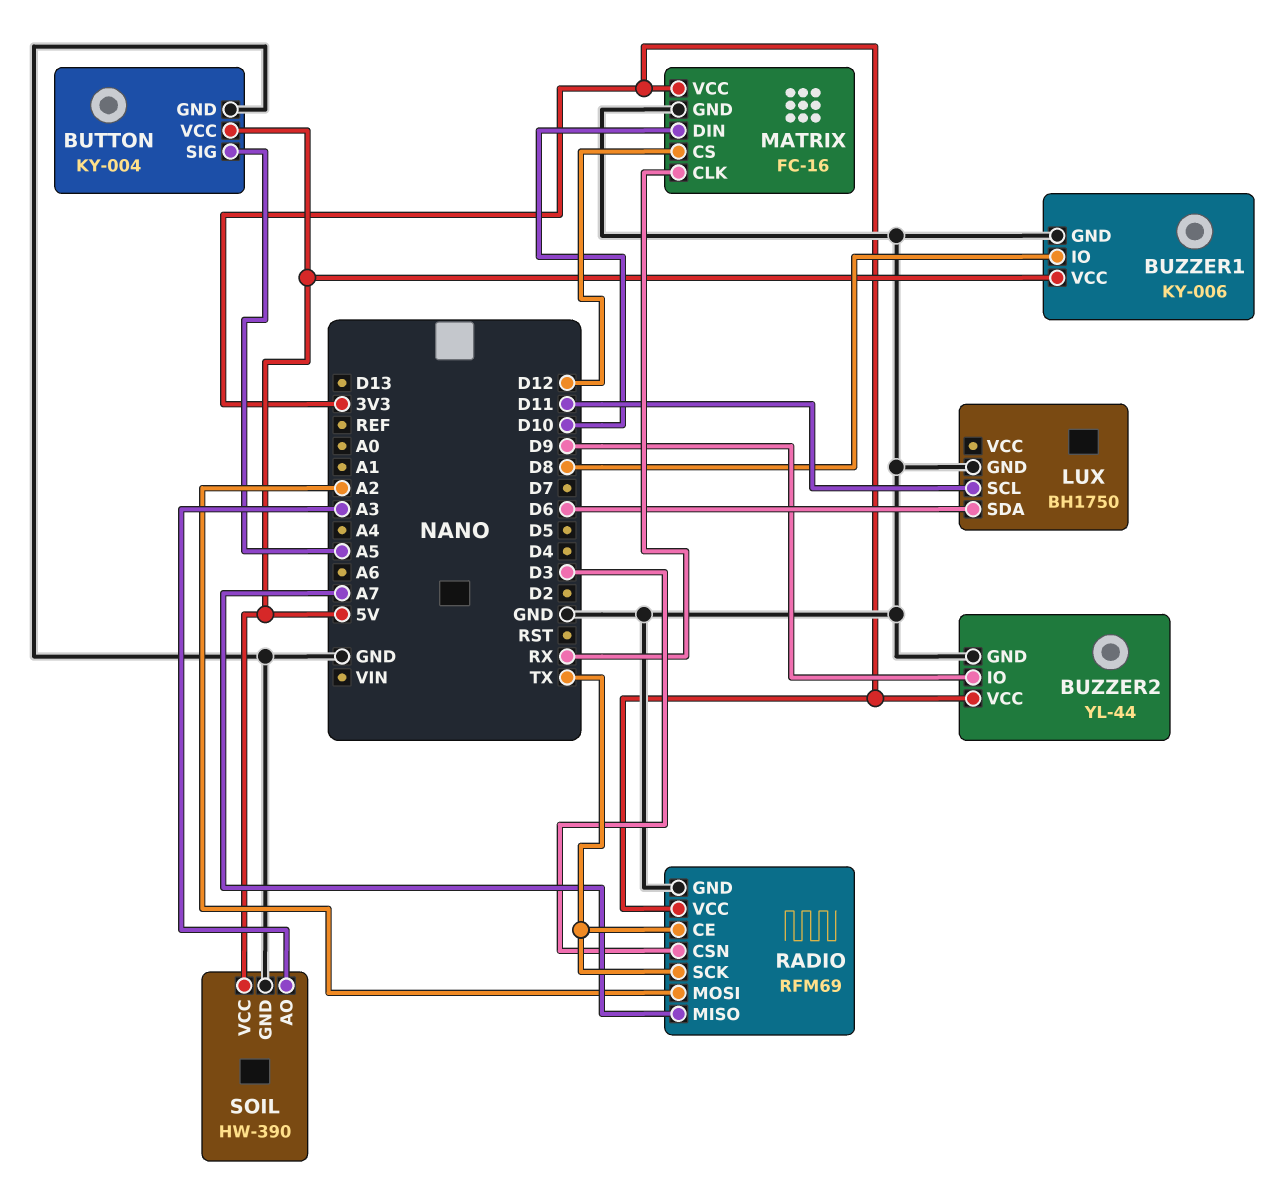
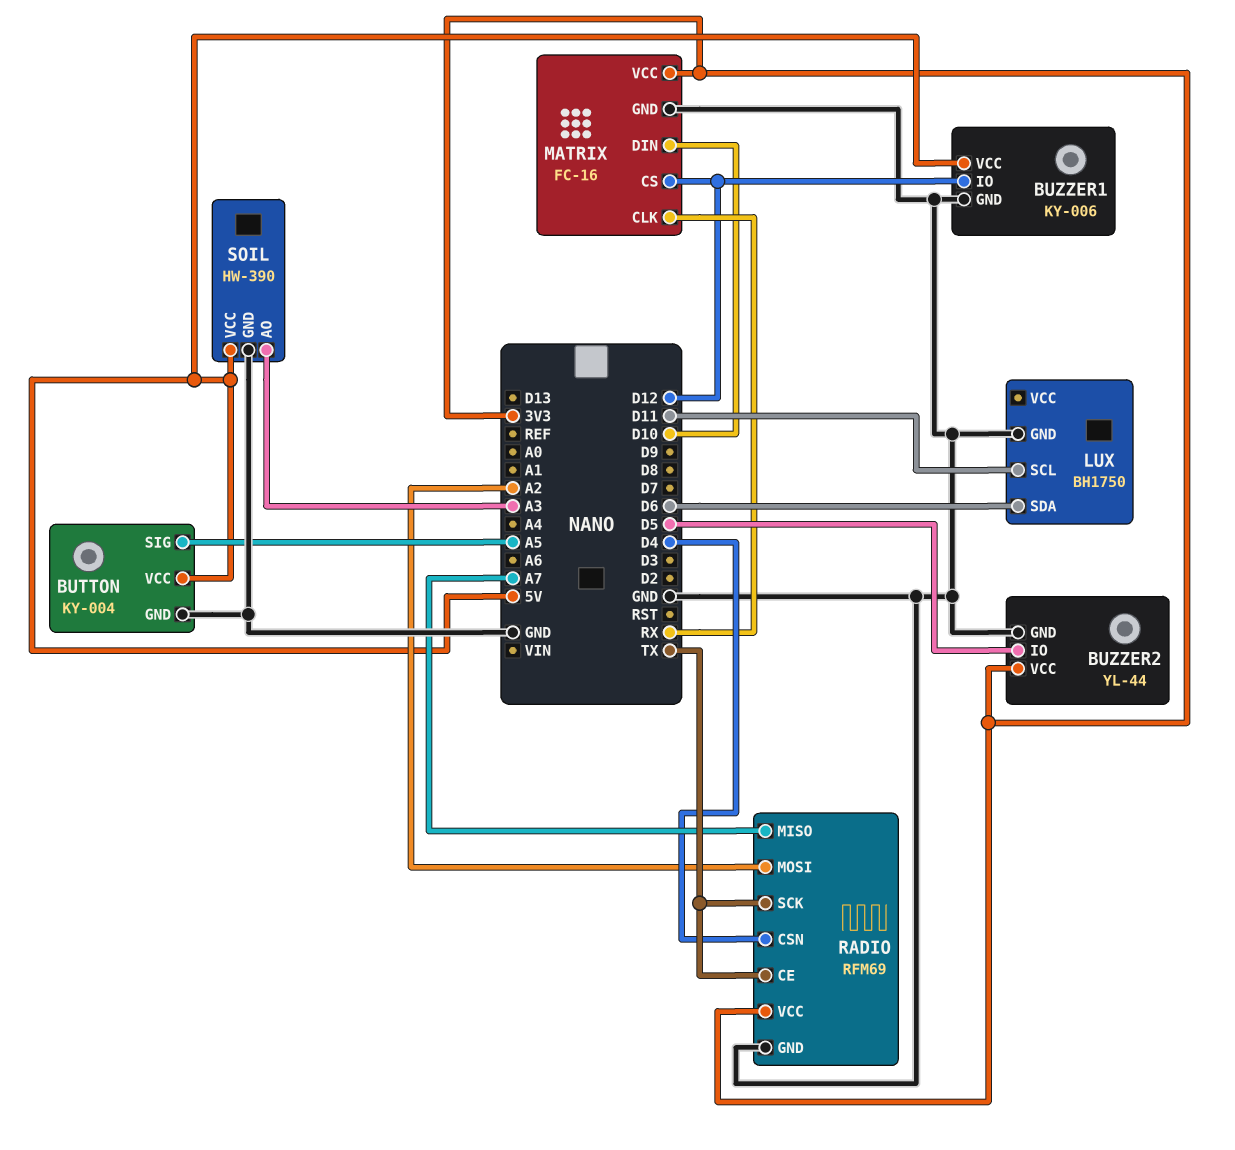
BUZZER1 pin IO: D8 -> D12
BUZZER2 pin IO: D9 -> D5
RADIO pin CSN: D3 -> D4

